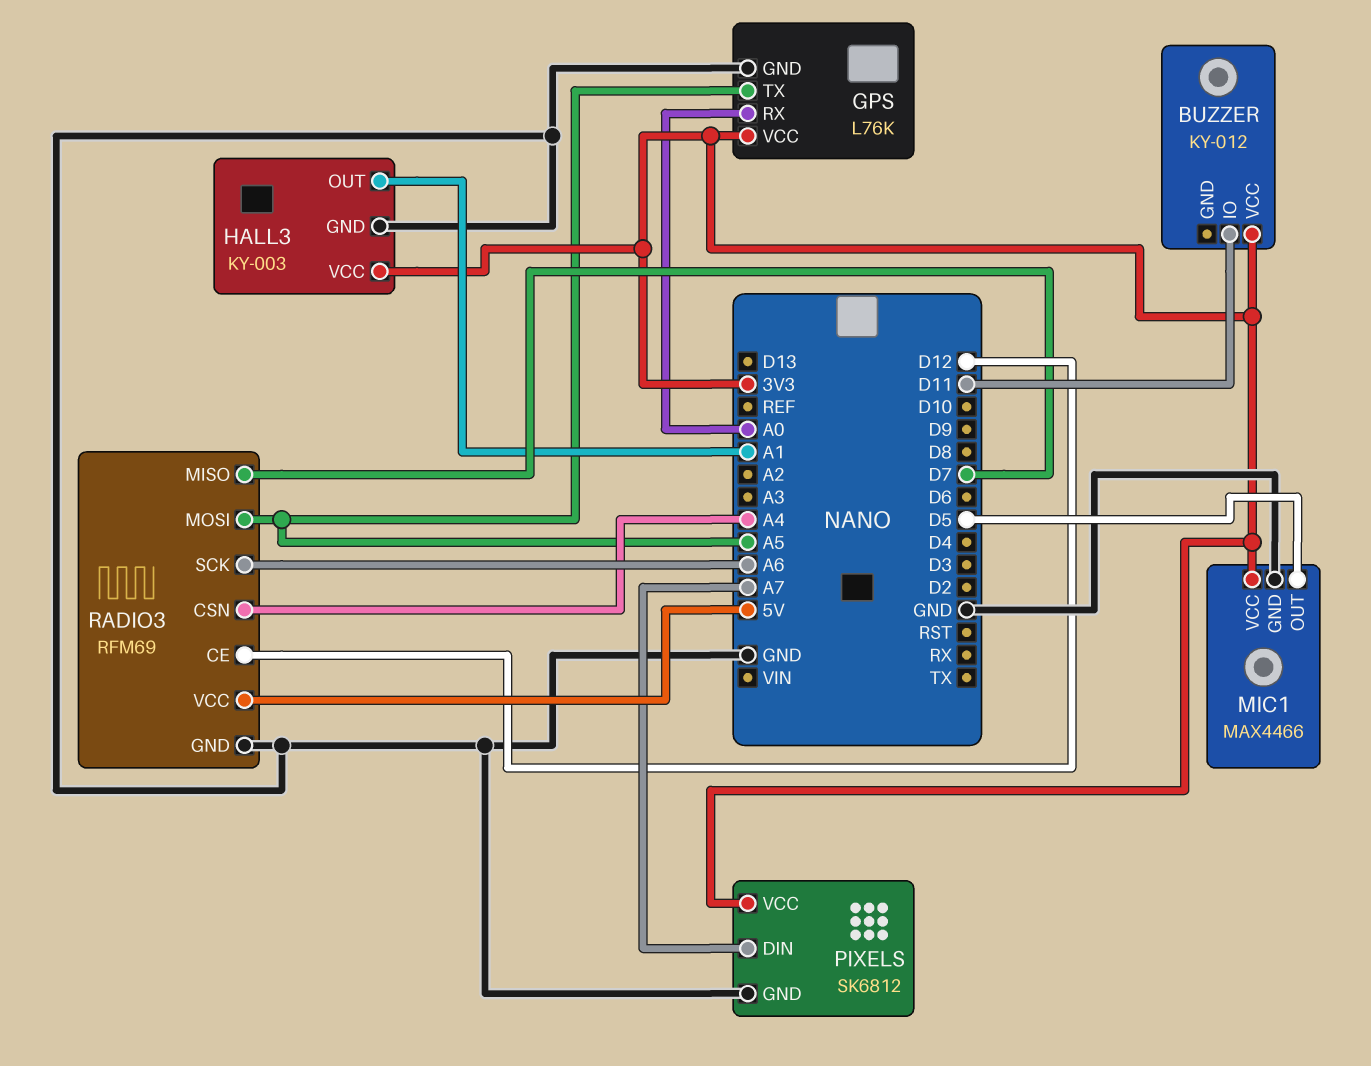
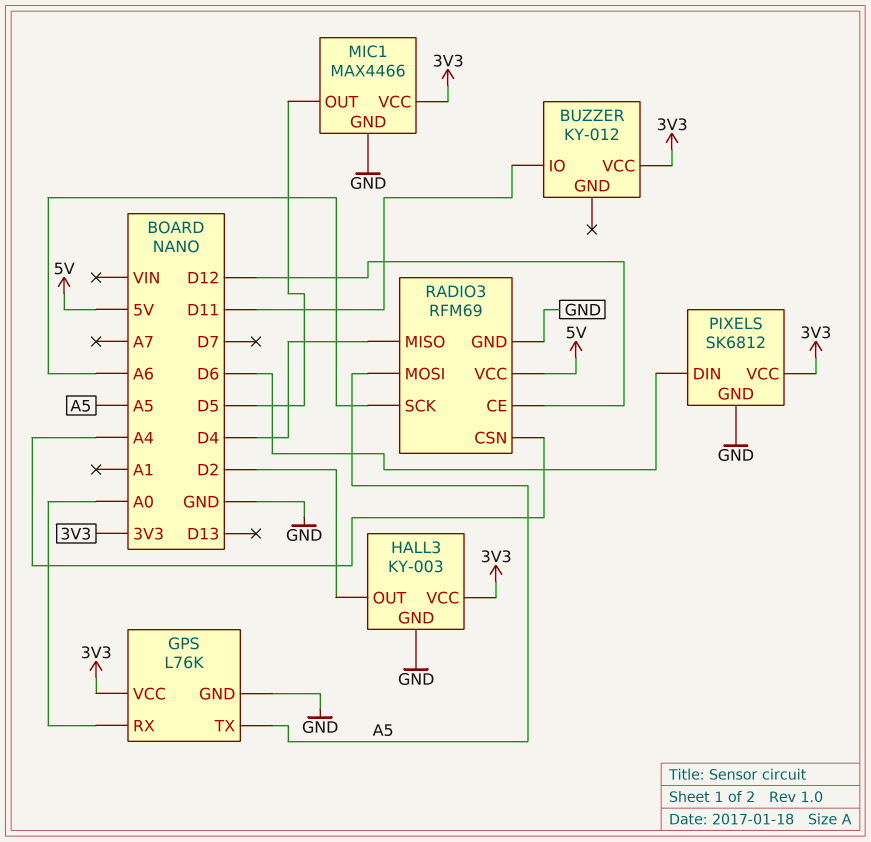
HALL3 pin OUT: A1 -> D2
PIXELS pin DIN: A7 -> D6
RADIO3 pin MISO: D7 -> D4

